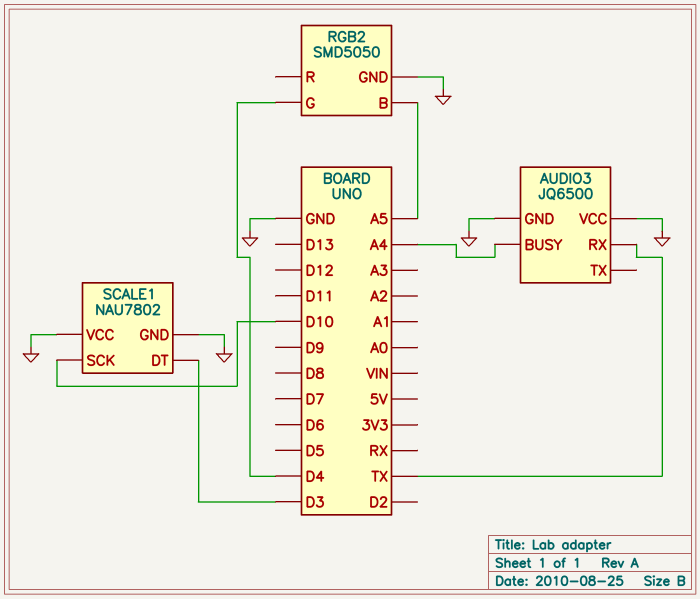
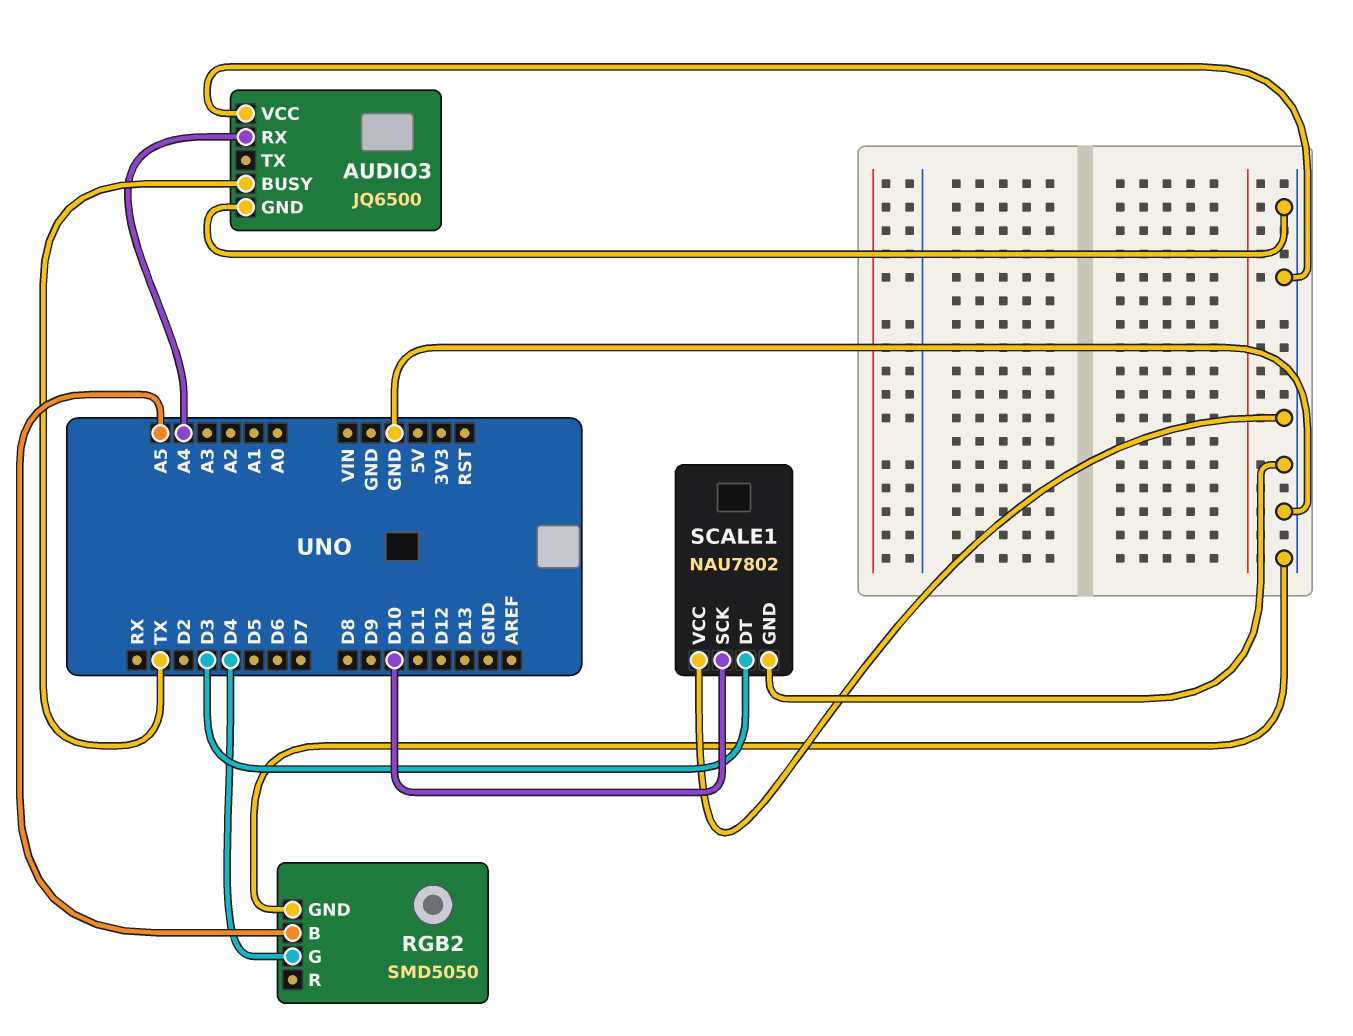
AUDIO3 pin BUSY: A4 -> TX
AUDIO3 pin RX: TX -> A4

